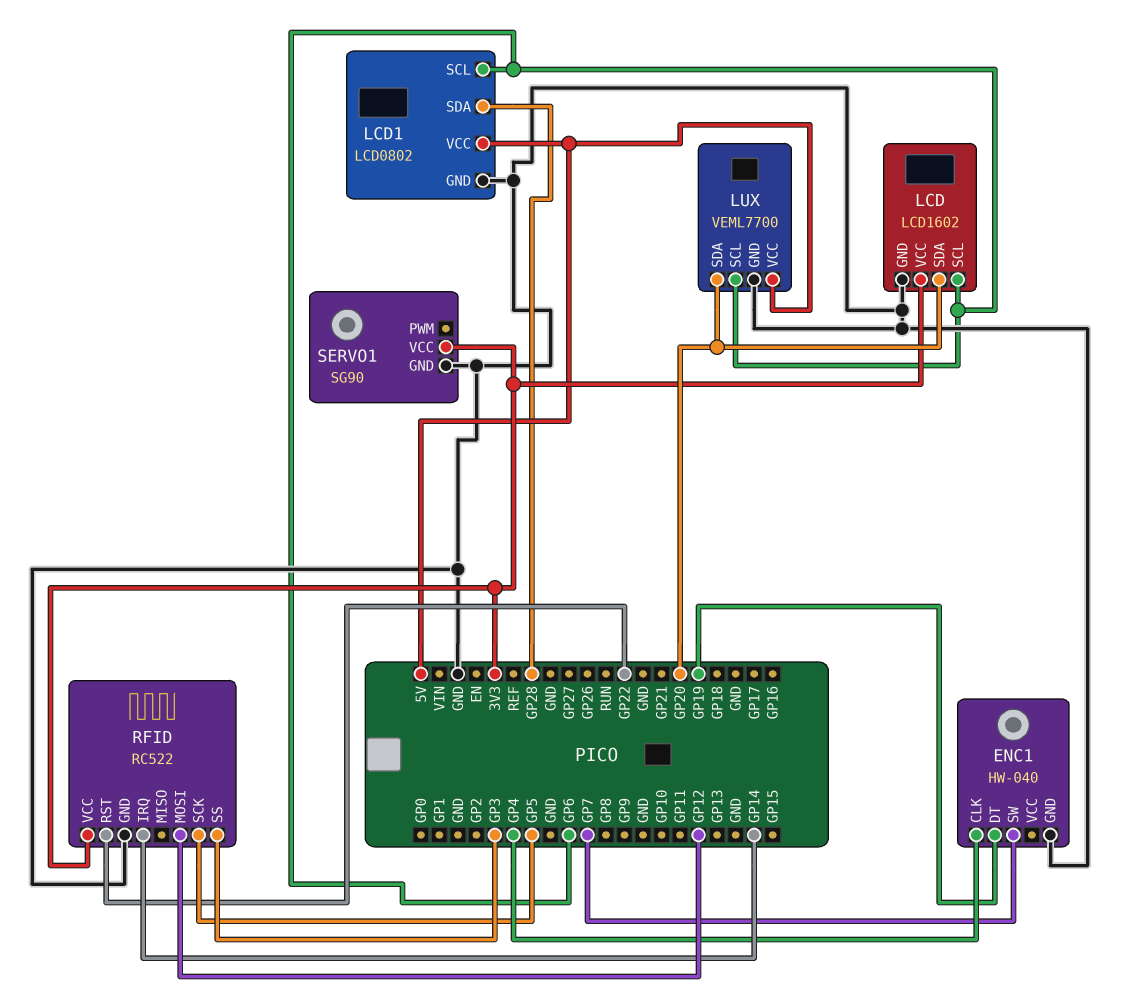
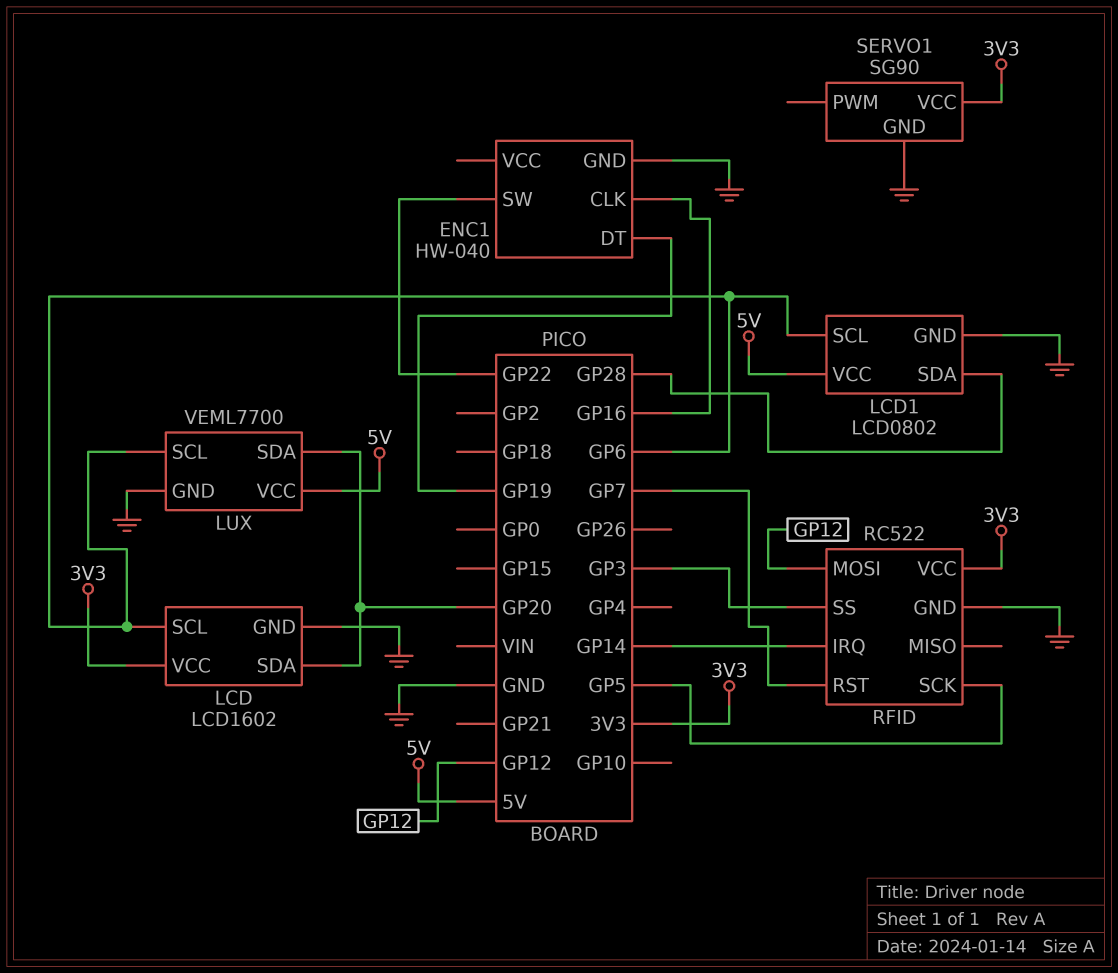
ENC1 pin CLK: GP4 -> GP16
ENC1 pin SW: GP7 -> GP22
RFID pin RST: GP22 -> GP7

